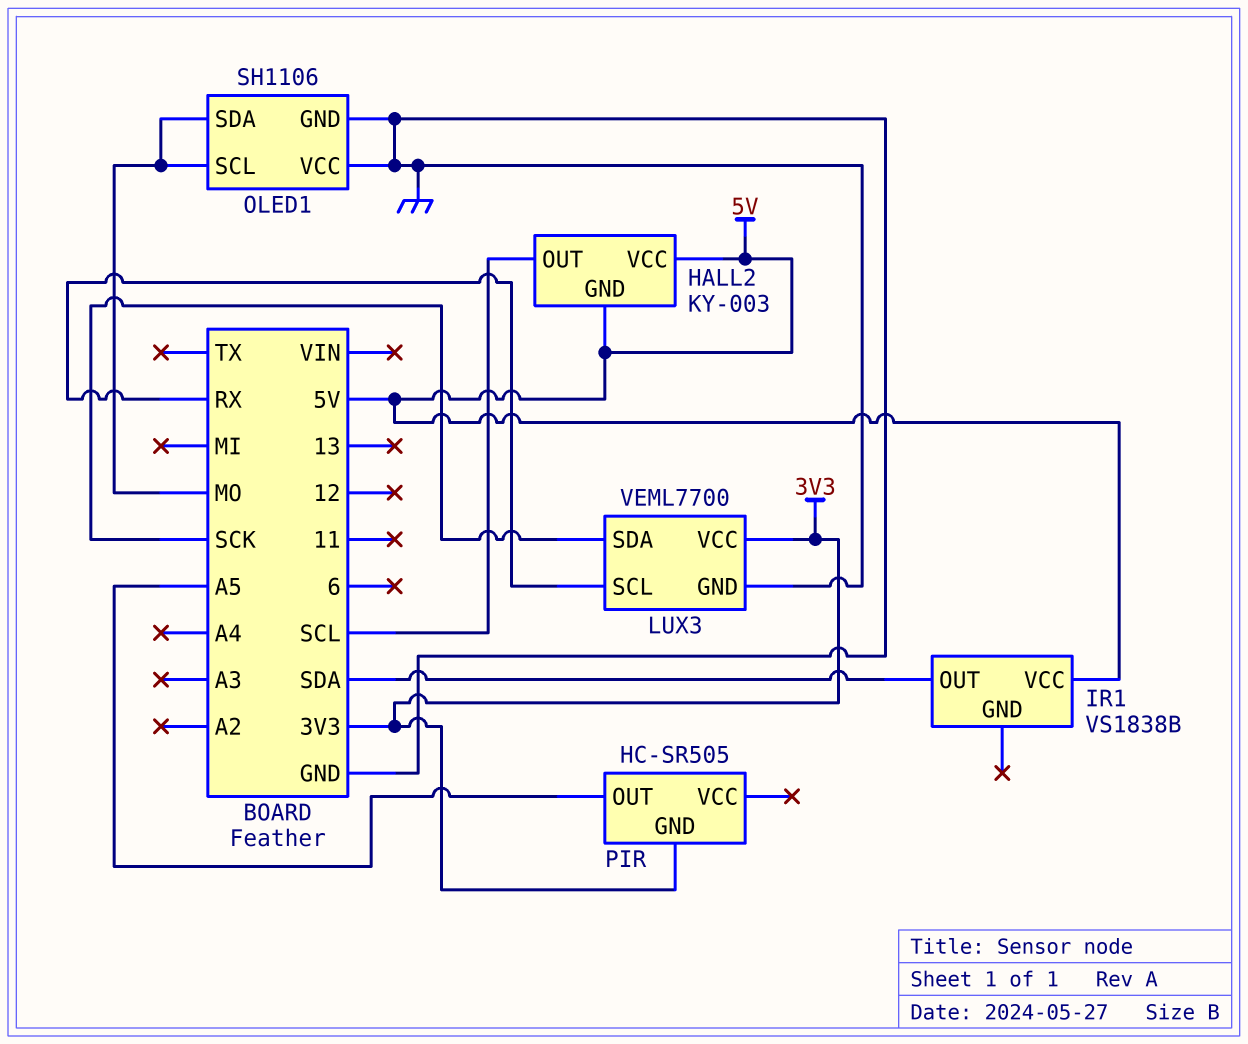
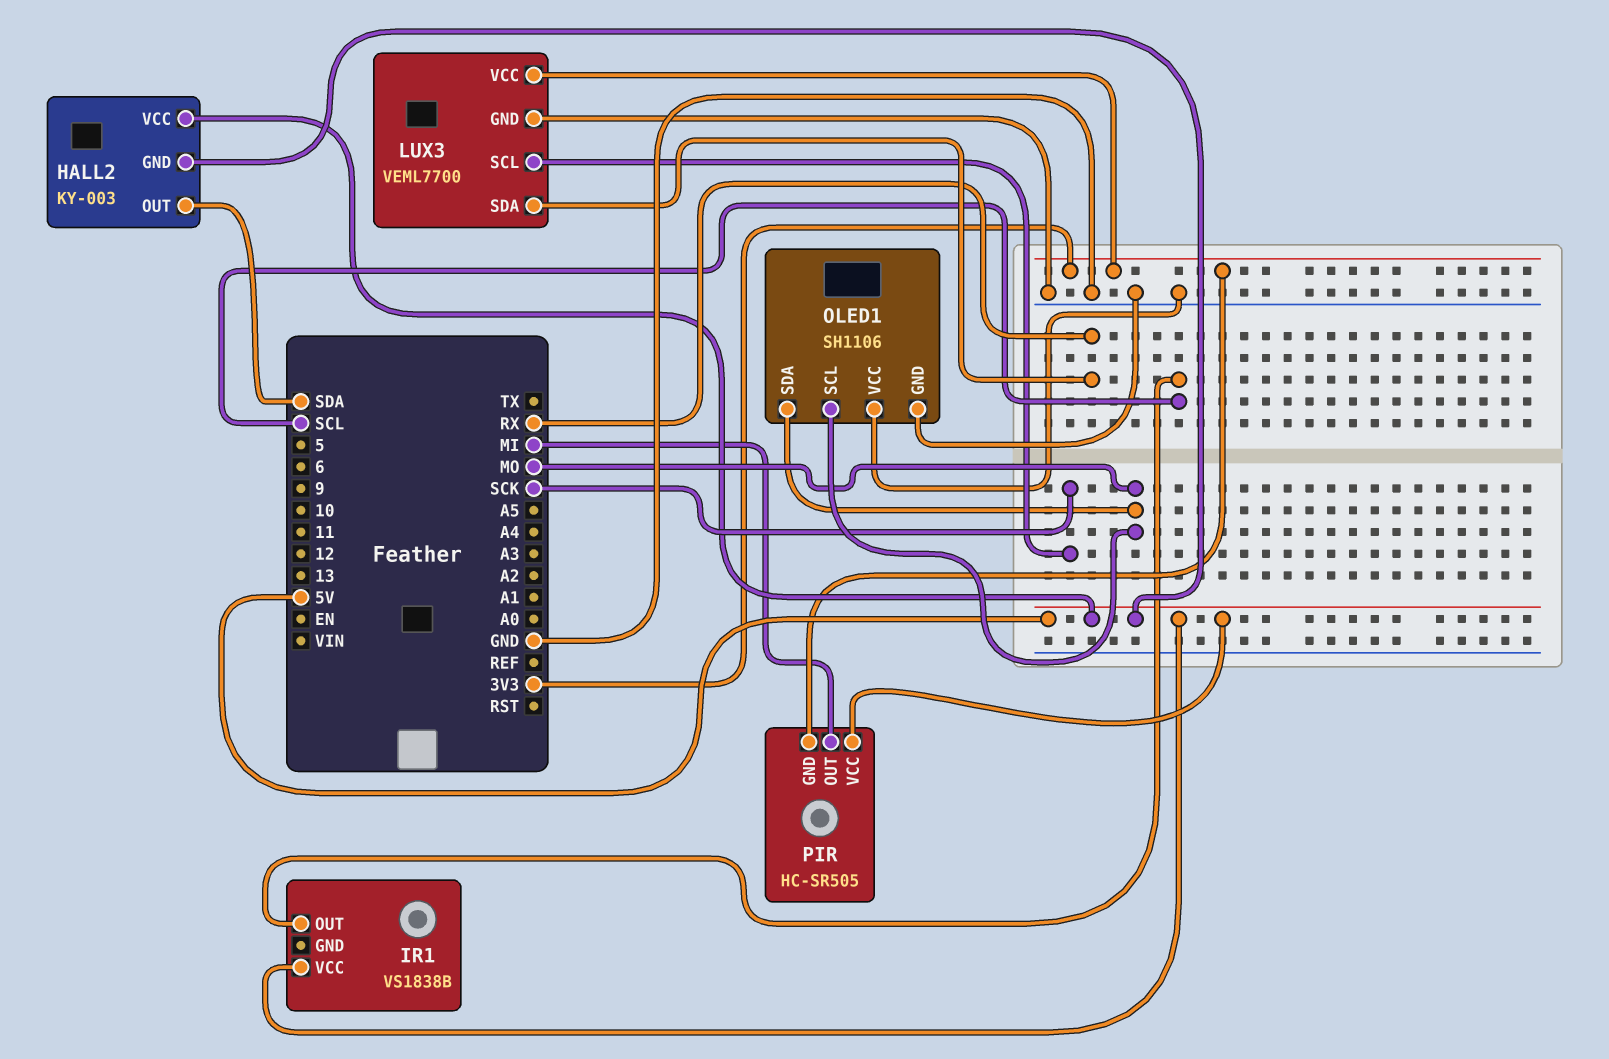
HALL2 pin OUT: SCL -> SDA
IR1 pin OUT: SDA -> SCL
LUX3 pin SCL: RX -> SCK
LUX3 pin SDA: SCK -> RX
PIR pin OUT: A5 -> MI
PIR pin VCC: none -> 5V

